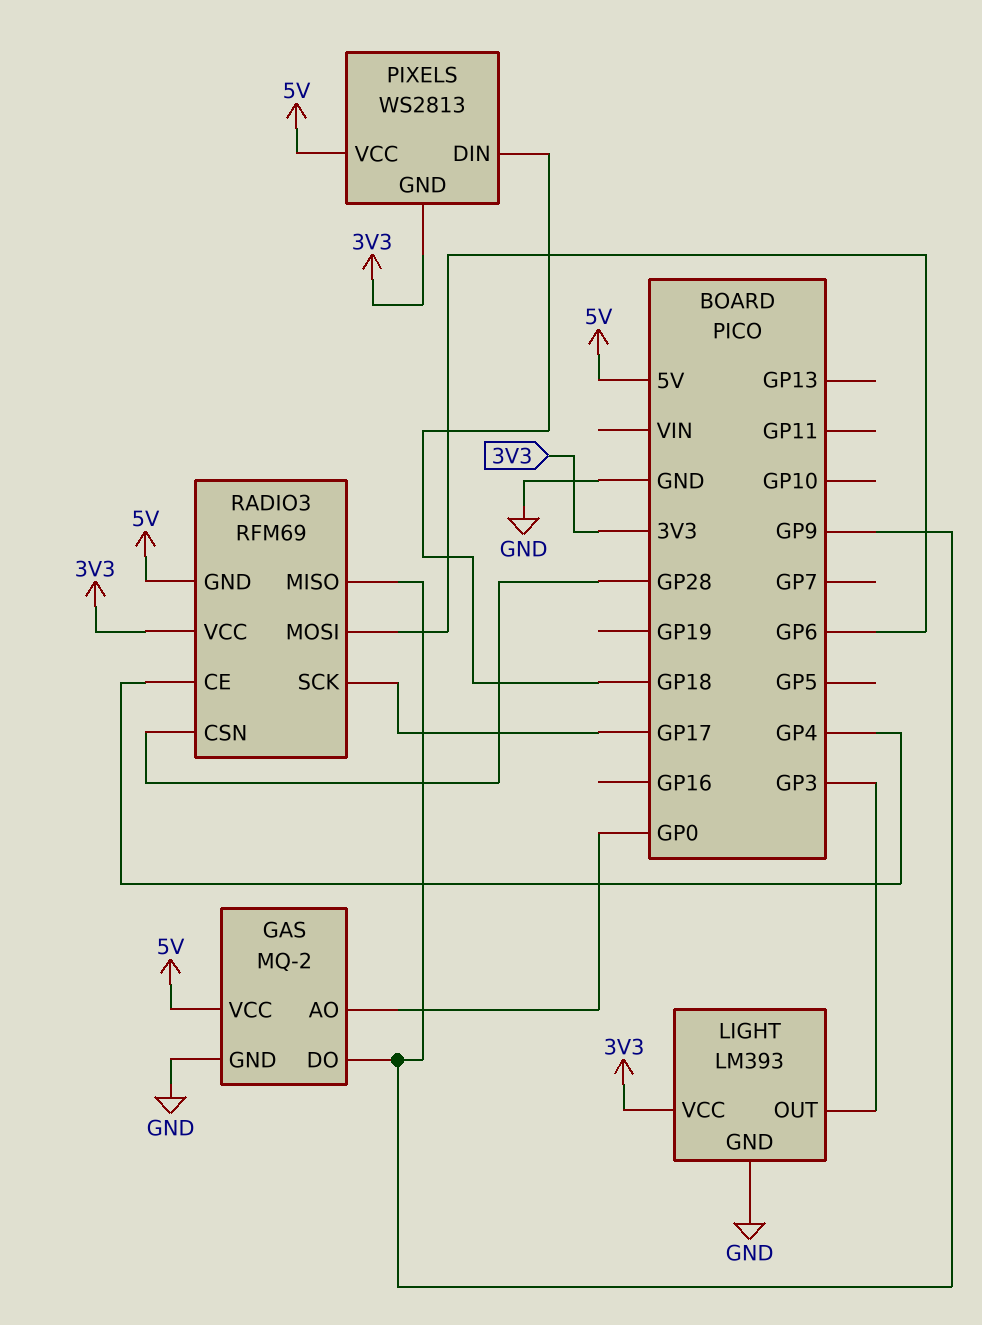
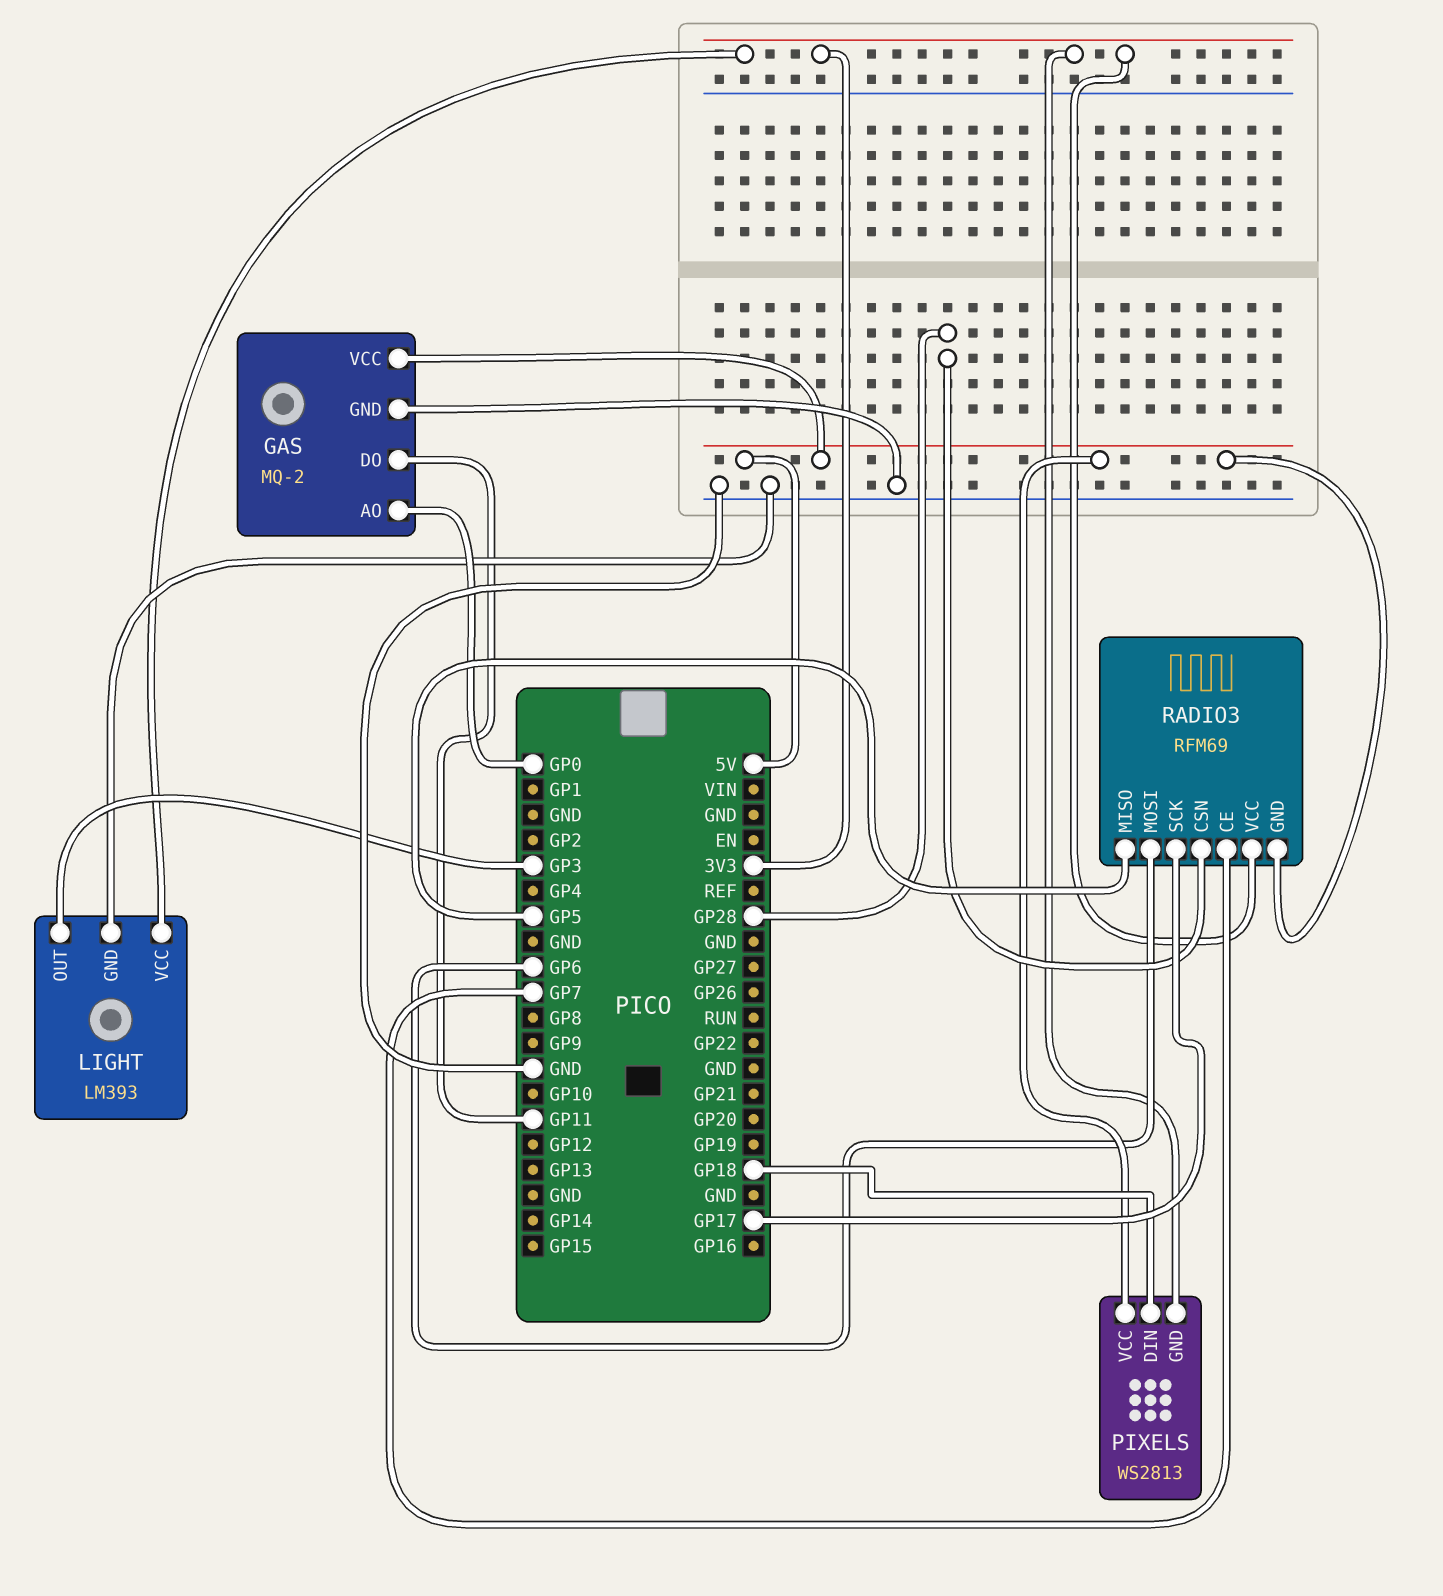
GAS pin DO: GP9 -> GP11
RADIO3 pin CE: GP4 -> GP7
RADIO3 pin MISO: GP9 -> GP5

